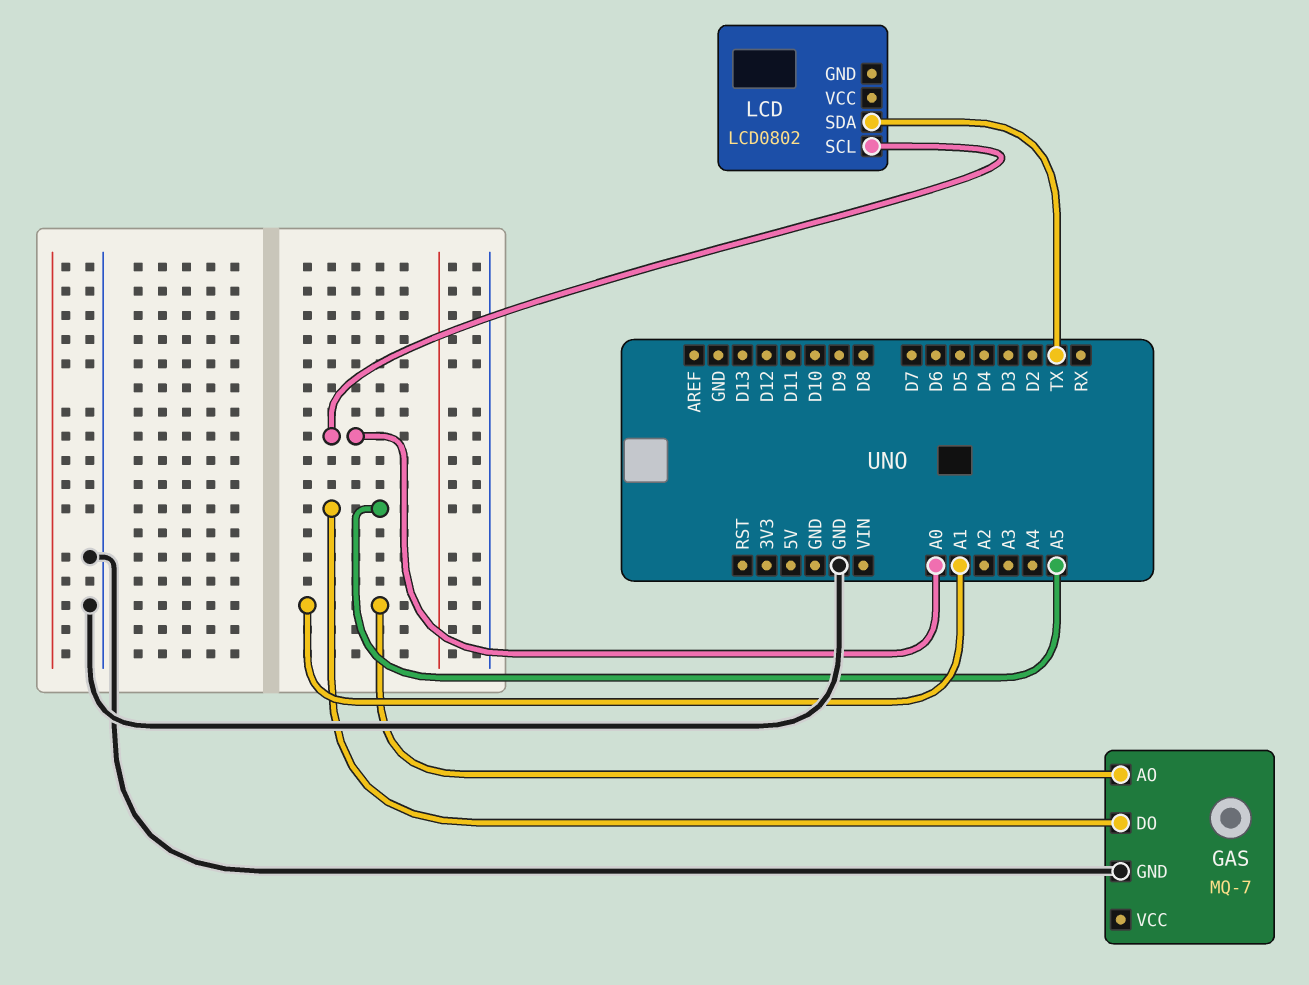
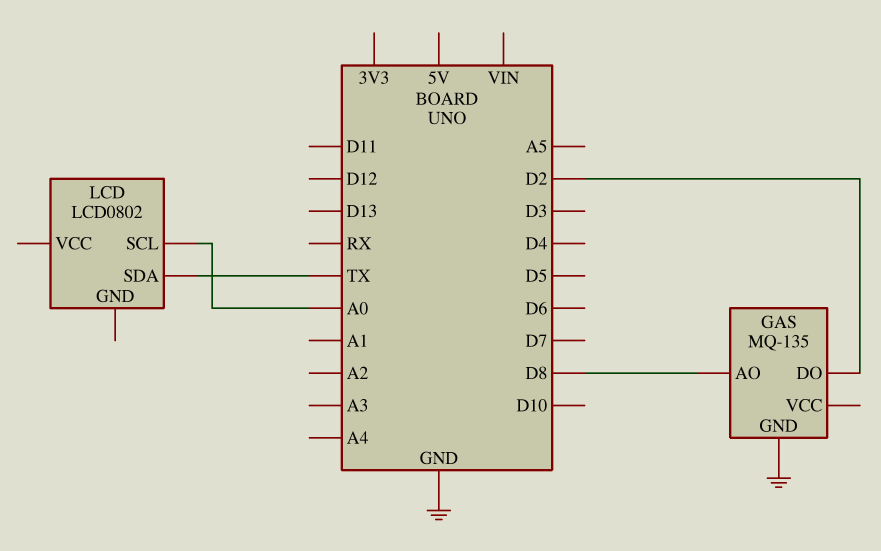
GAS: MQ-7 -> MQ-135
GAS pin AO: A1 -> D8
GAS pin DO: A5 -> D2

